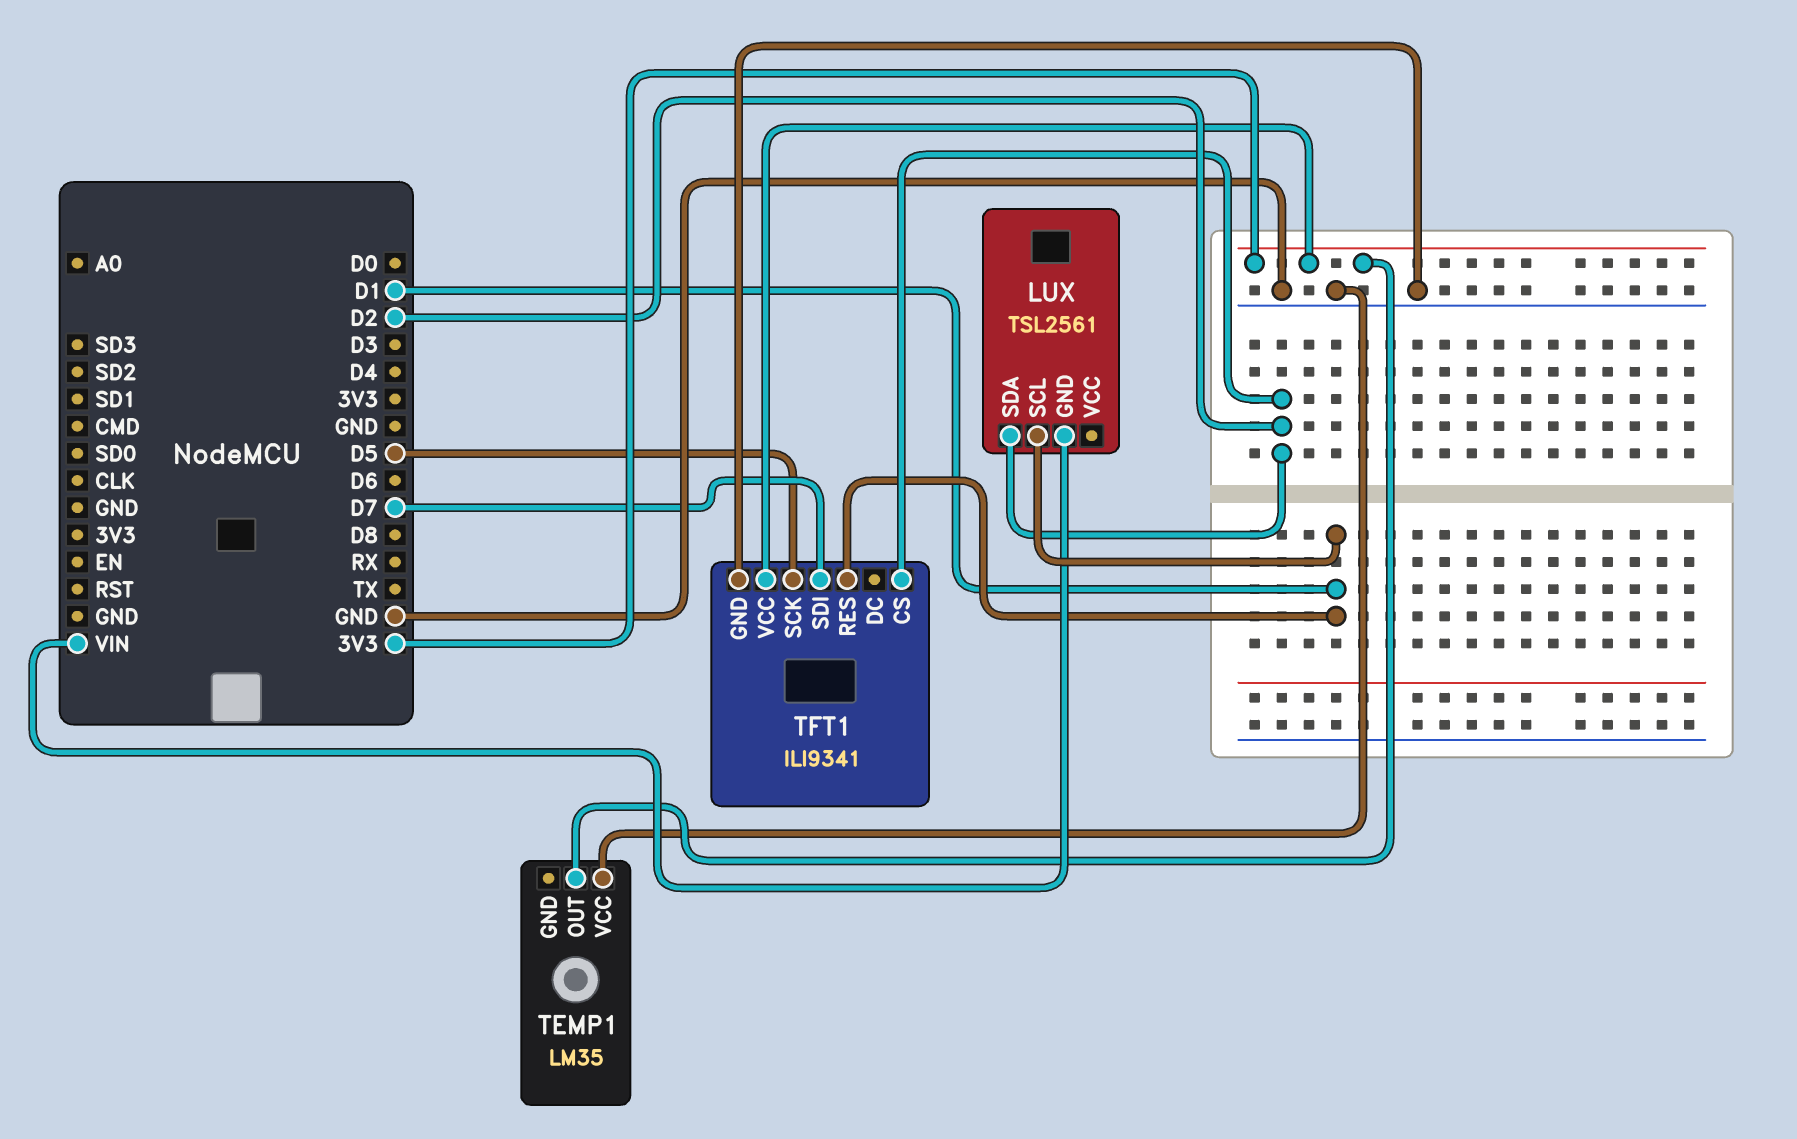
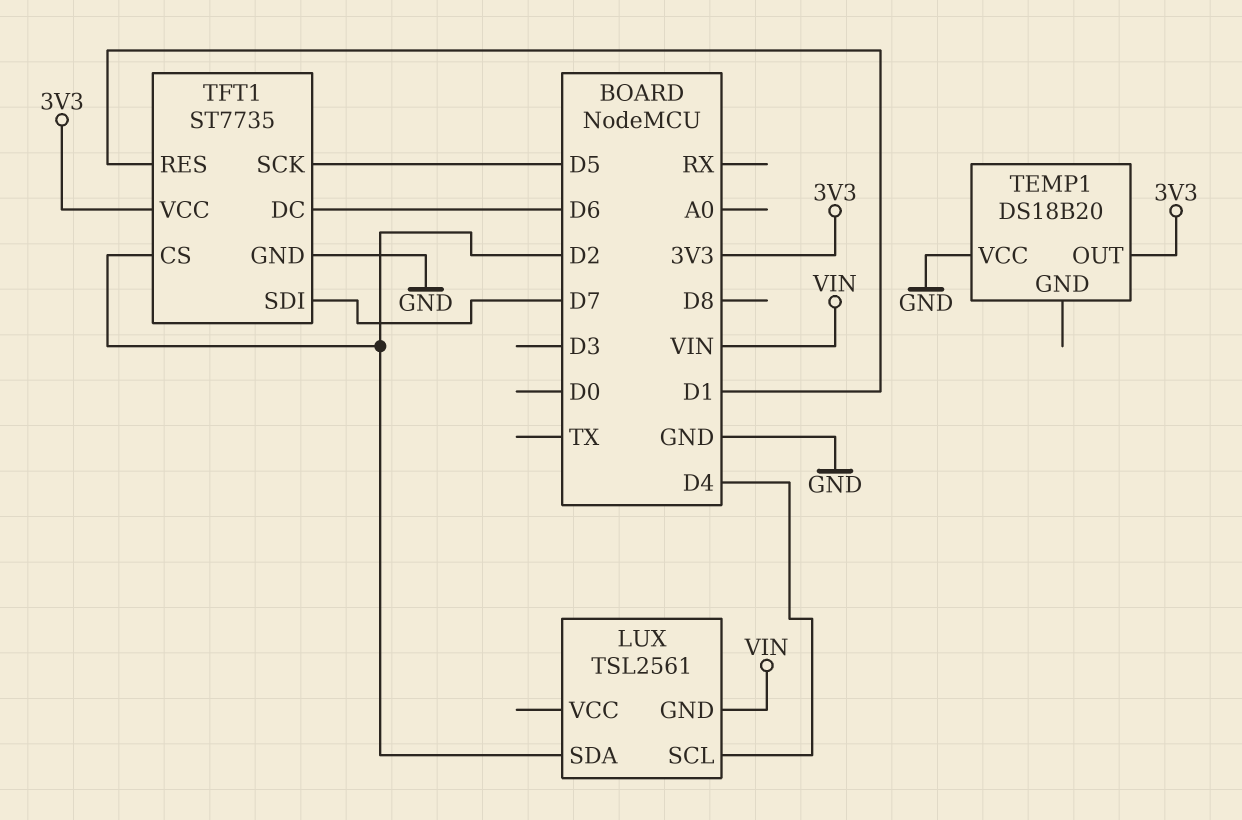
LUX pin SCL: D1 -> D4
TEMP1: LM35 -> DS18B20
TFT1: ILI9341 -> ST7735
TFT1 pin DC: none -> D6

